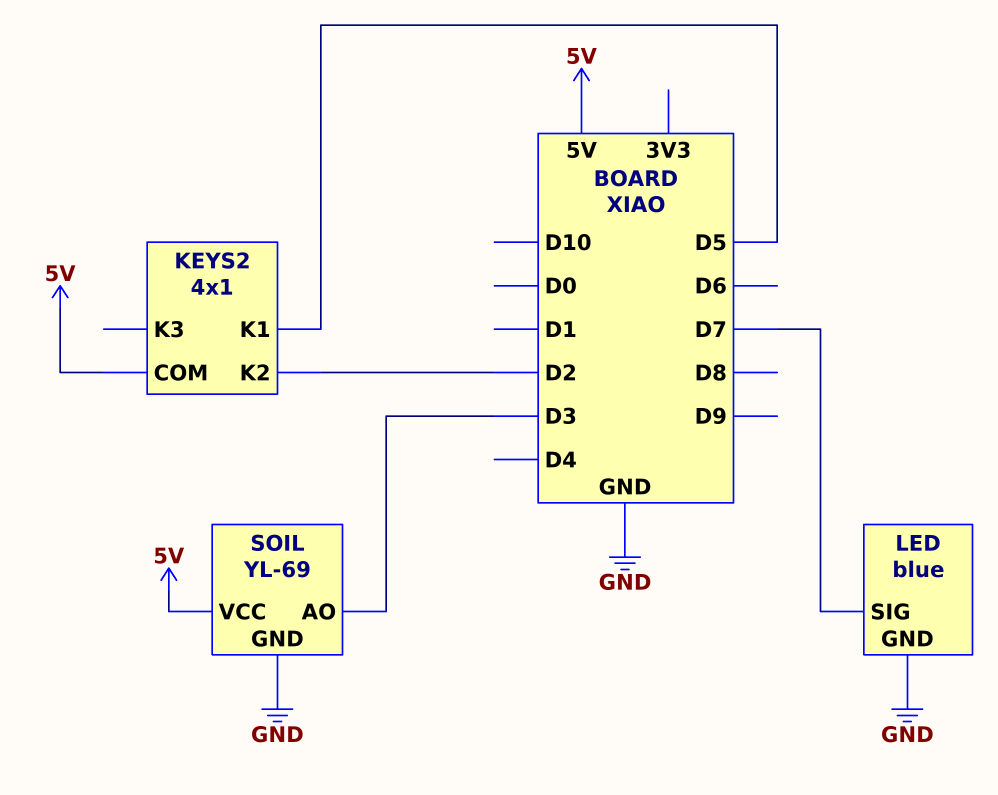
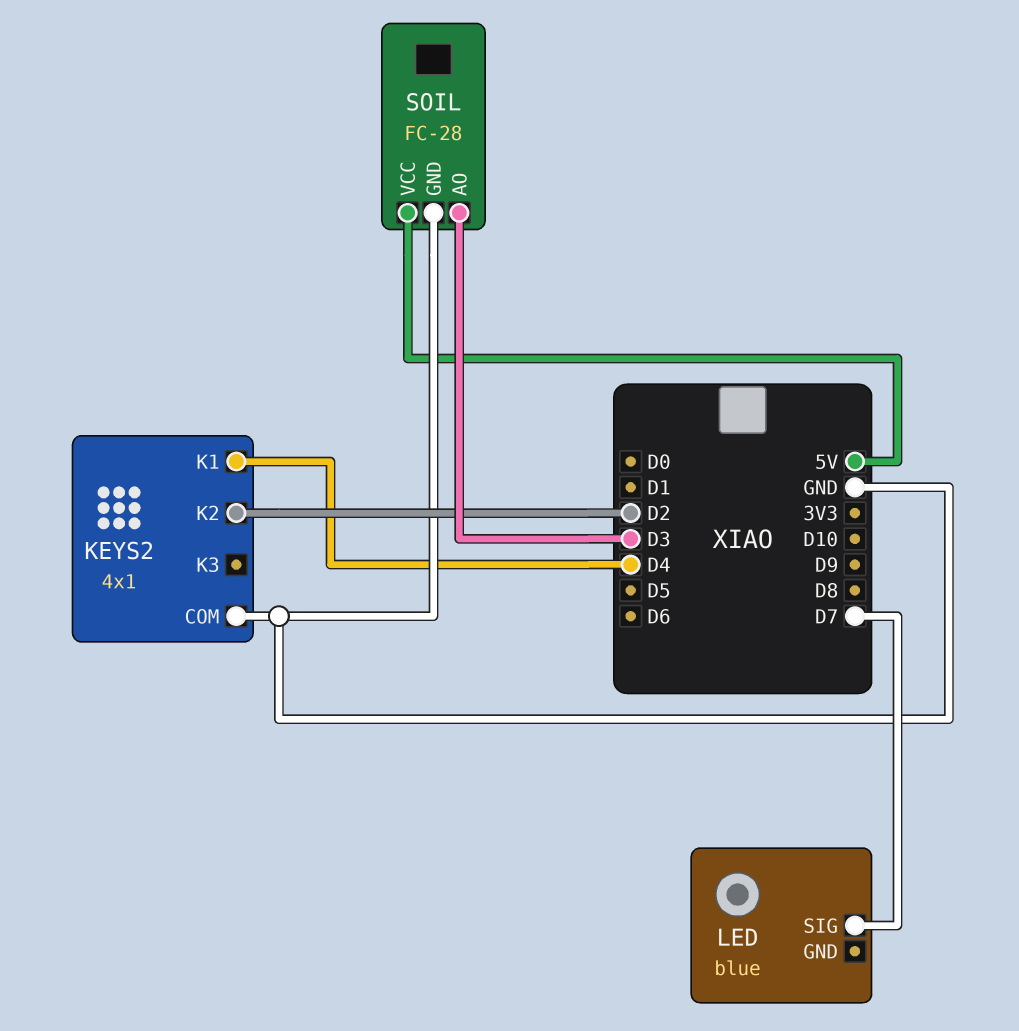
KEYS2 pin COM: 5V -> GND
KEYS2 pin K1: D5 -> D4
LED pin GND: GND -> none
SOIL: YL-69 -> FC-28

